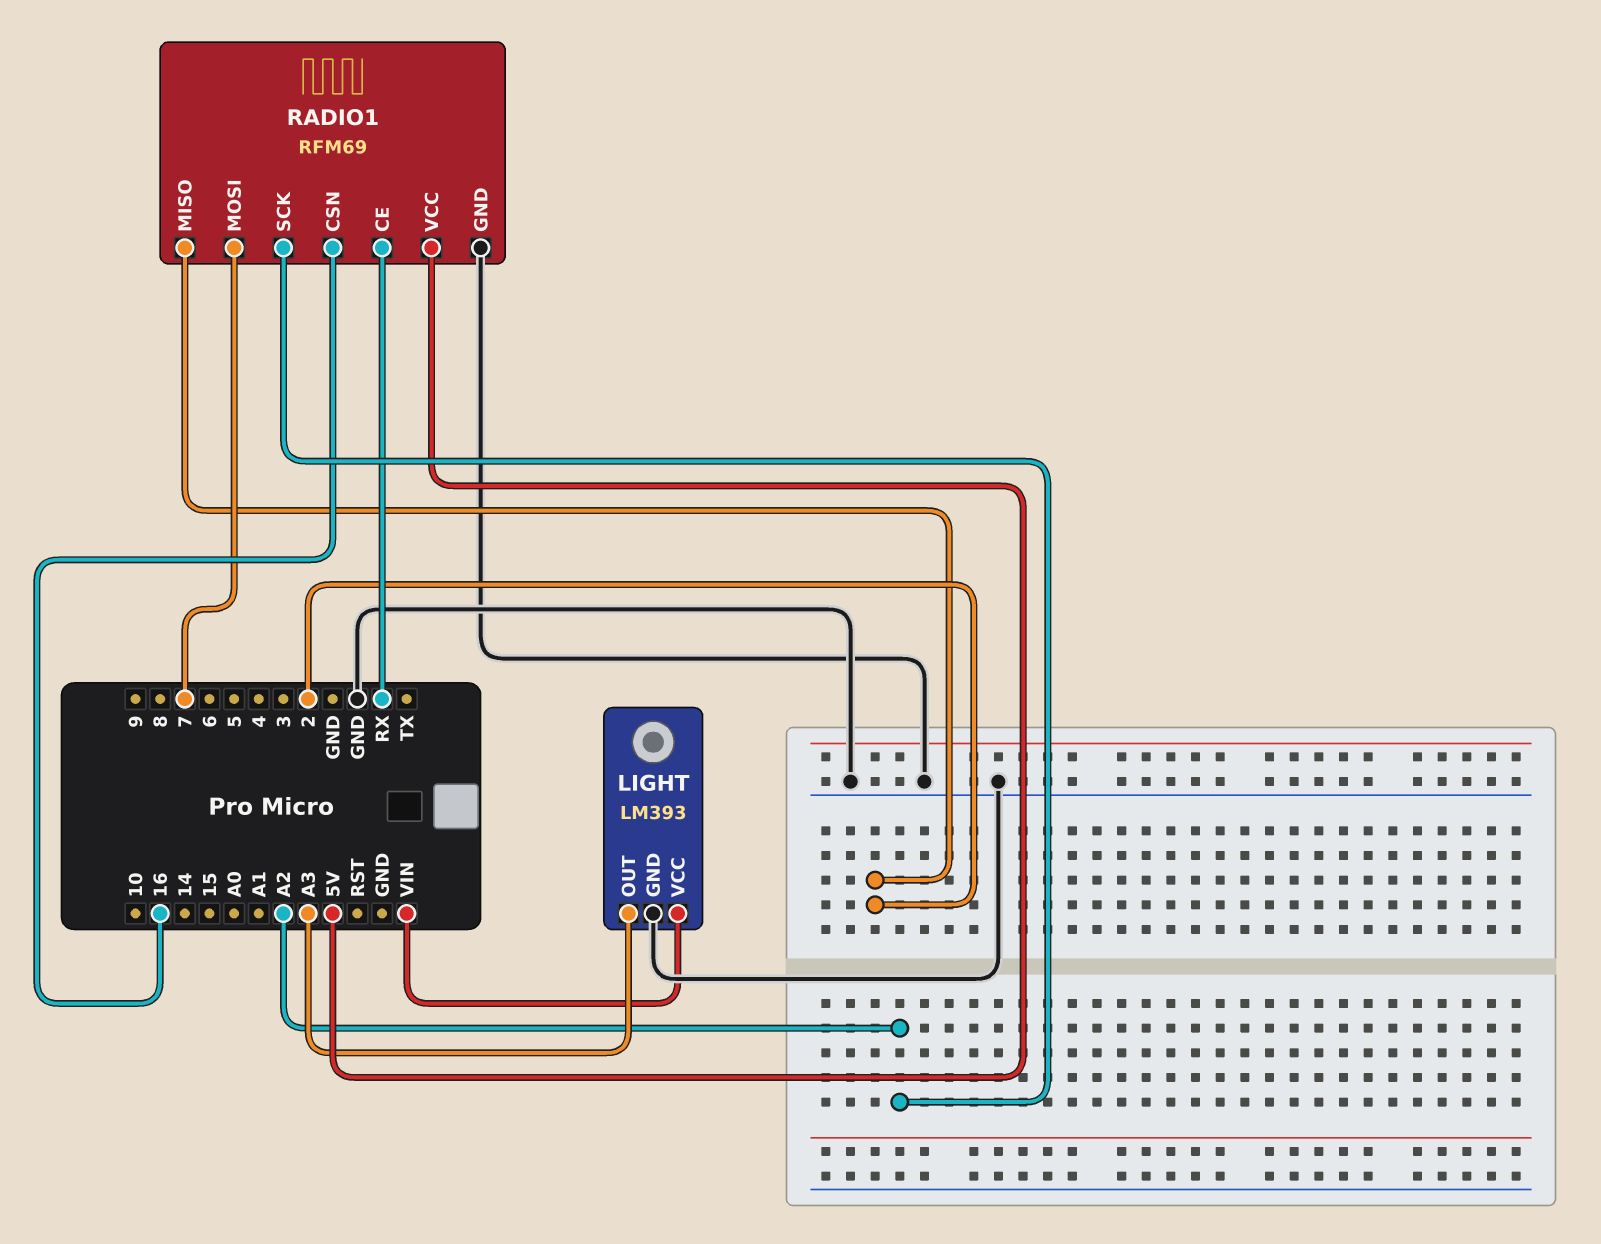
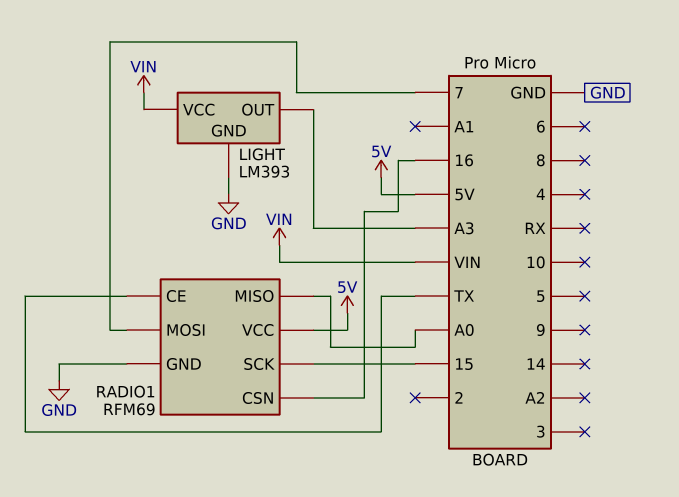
RADIO1 pin CE: RX -> TX
RADIO1 pin MISO: 2 -> A0
RADIO1 pin SCK: A2 -> 15

